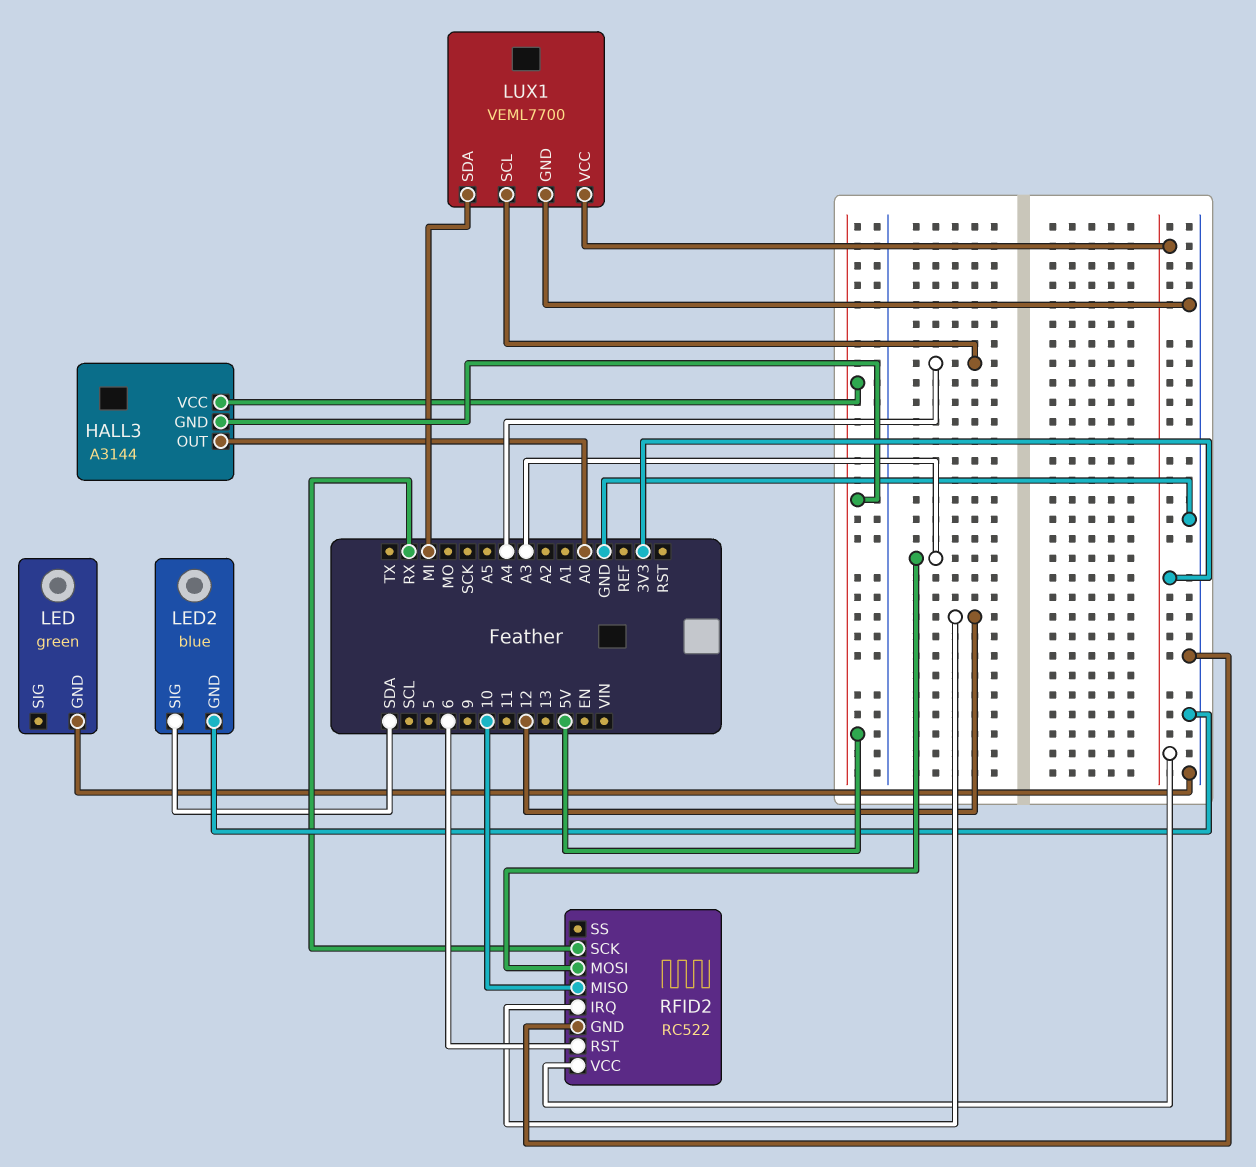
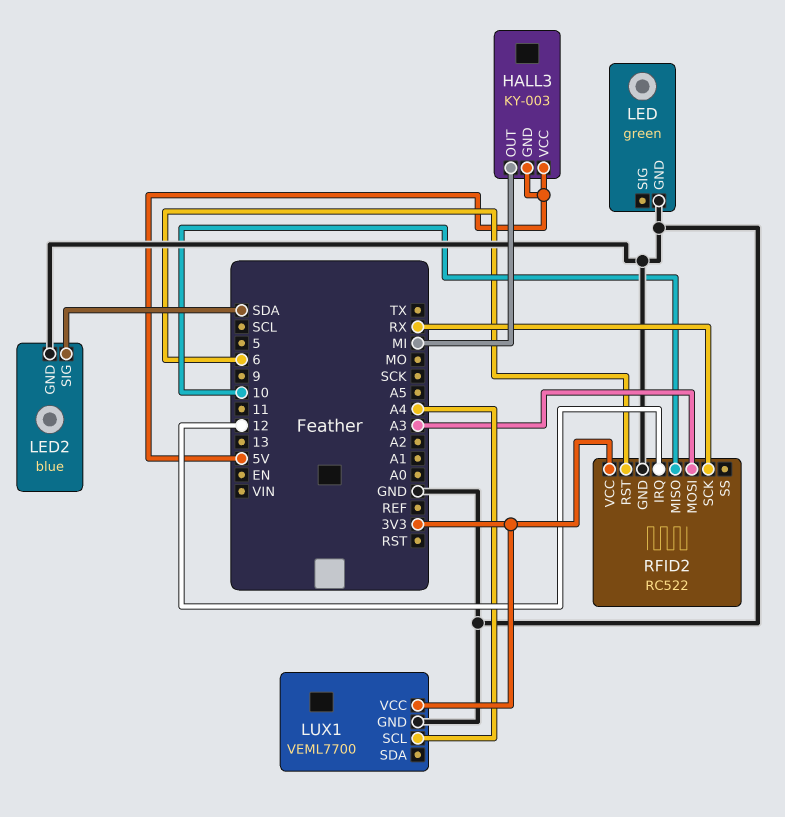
HALL3: A3144 -> KY-003
HALL3 pin OUT: A0 -> MI
LUX1 pin SDA: MI -> none

